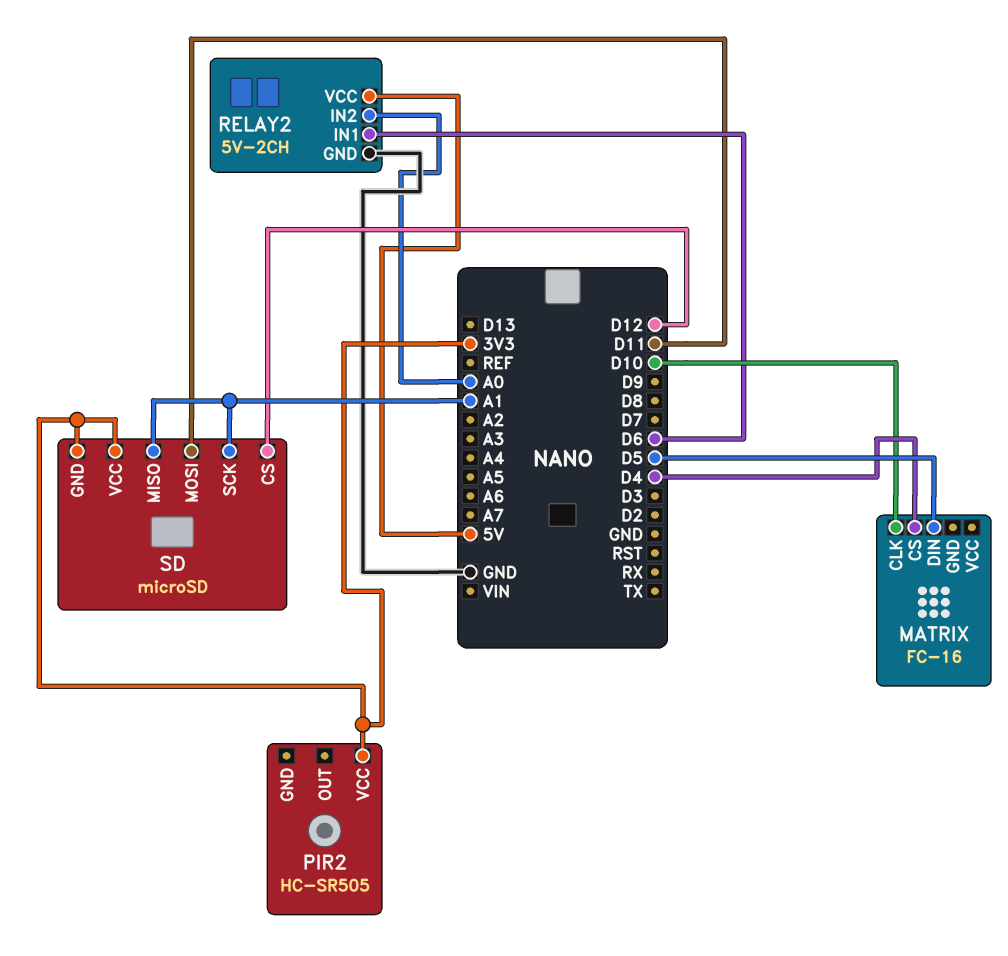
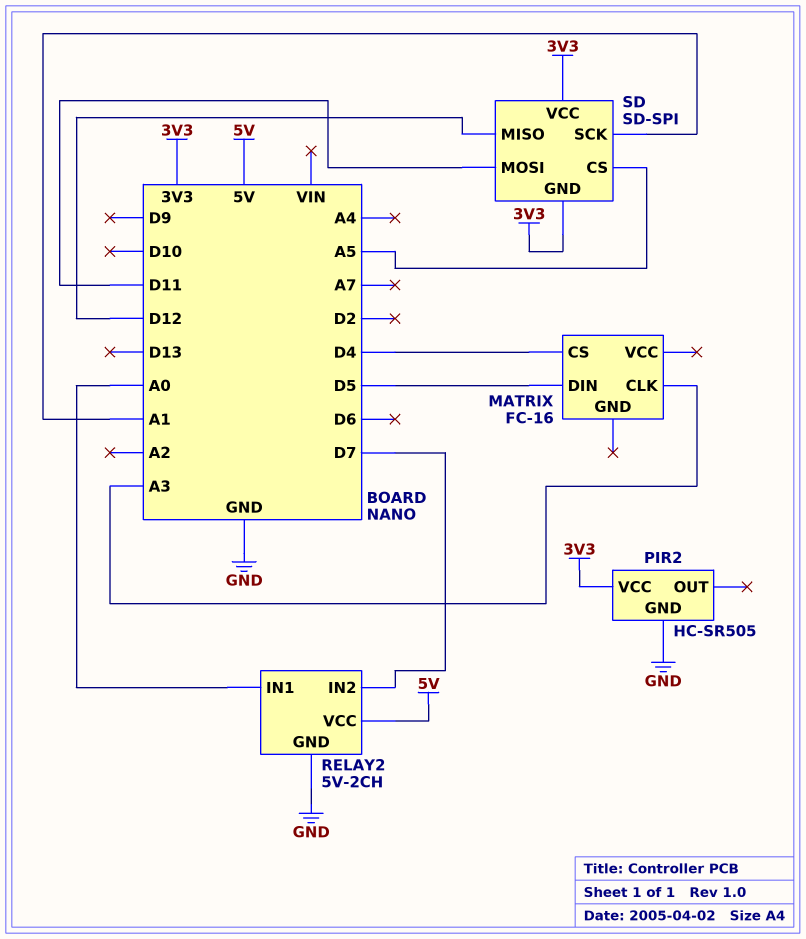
MATRIX pin CLK: D10 -> A3
PIR2 pin GND: none -> GND
RELAY2 pin IN1: D6 -> A0
RELAY2 pin IN2: A0 -> D7
SD: microSD -> SD-SPI
SD pin CS: D12 -> A5
SD pin MISO: A1 -> D12

